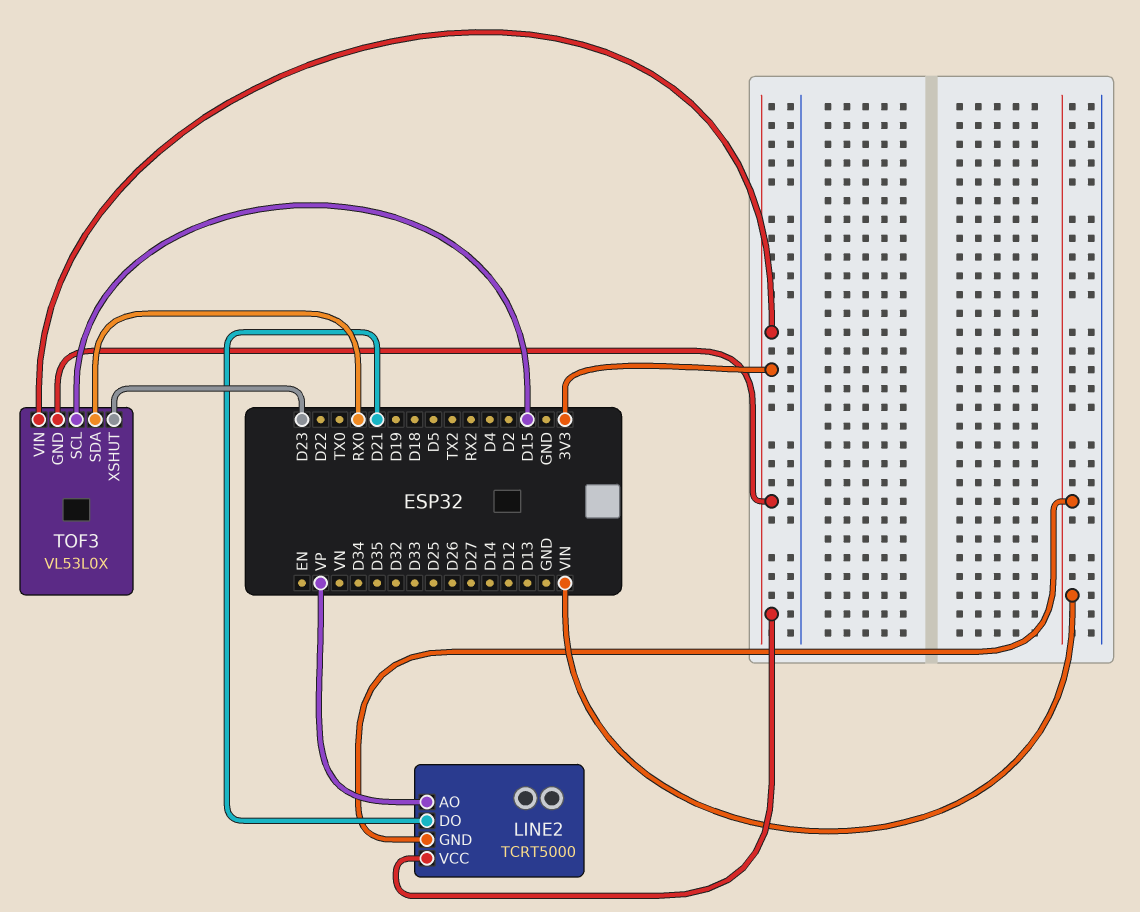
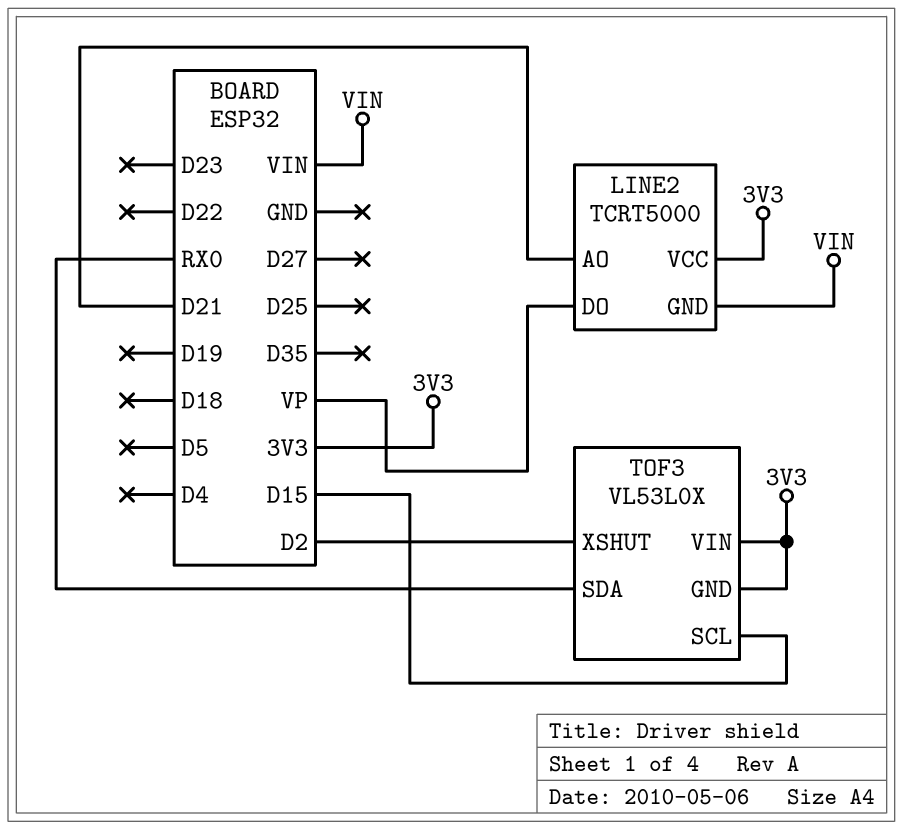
LINE2 pin AO: VP -> D21
LINE2 pin DO: D21 -> VP
TOF3 pin XSHUT: D23 -> D2

